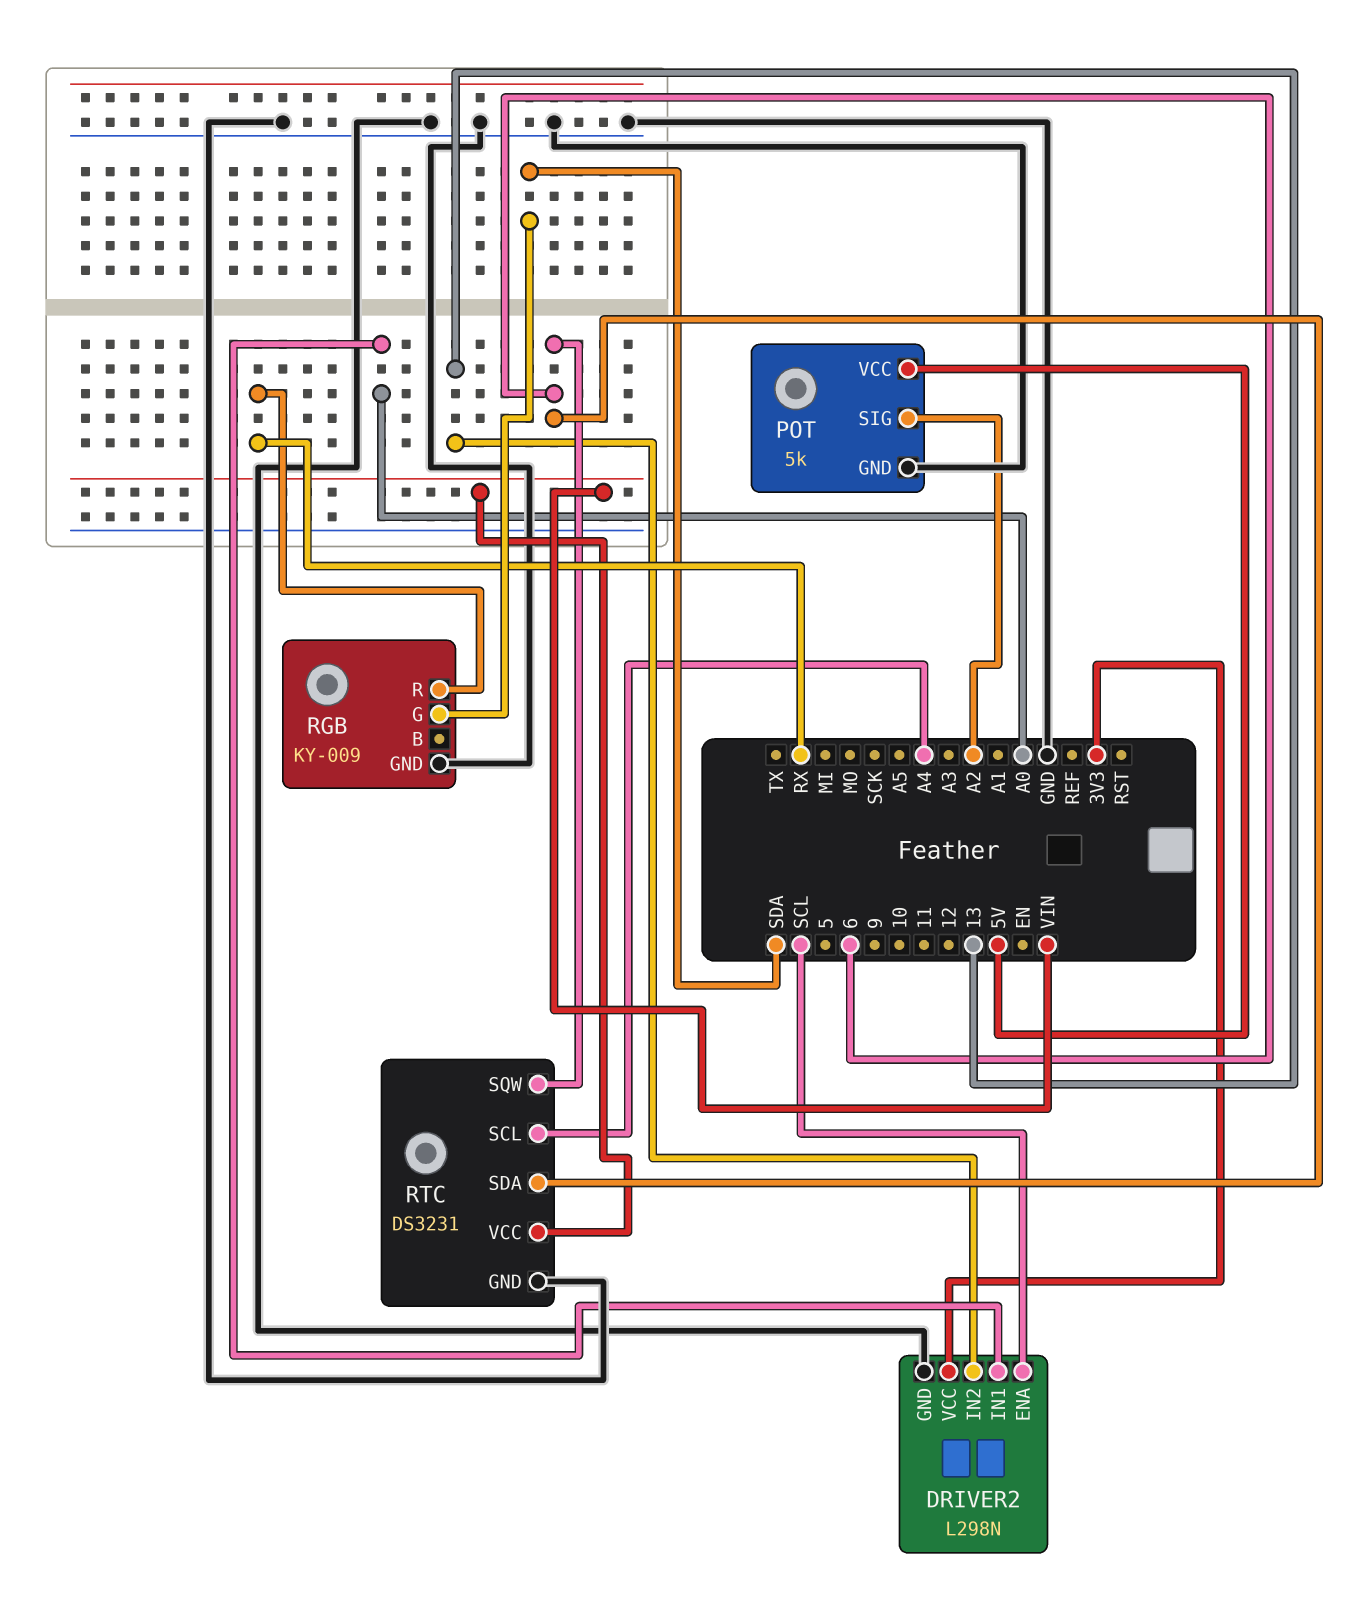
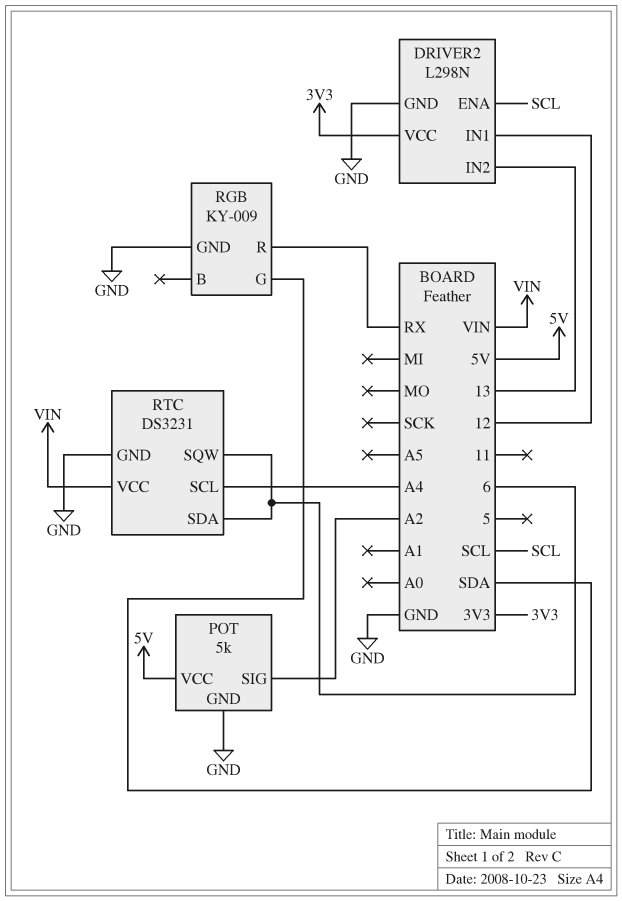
DRIVER2 pin IN1: A0 -> 12

